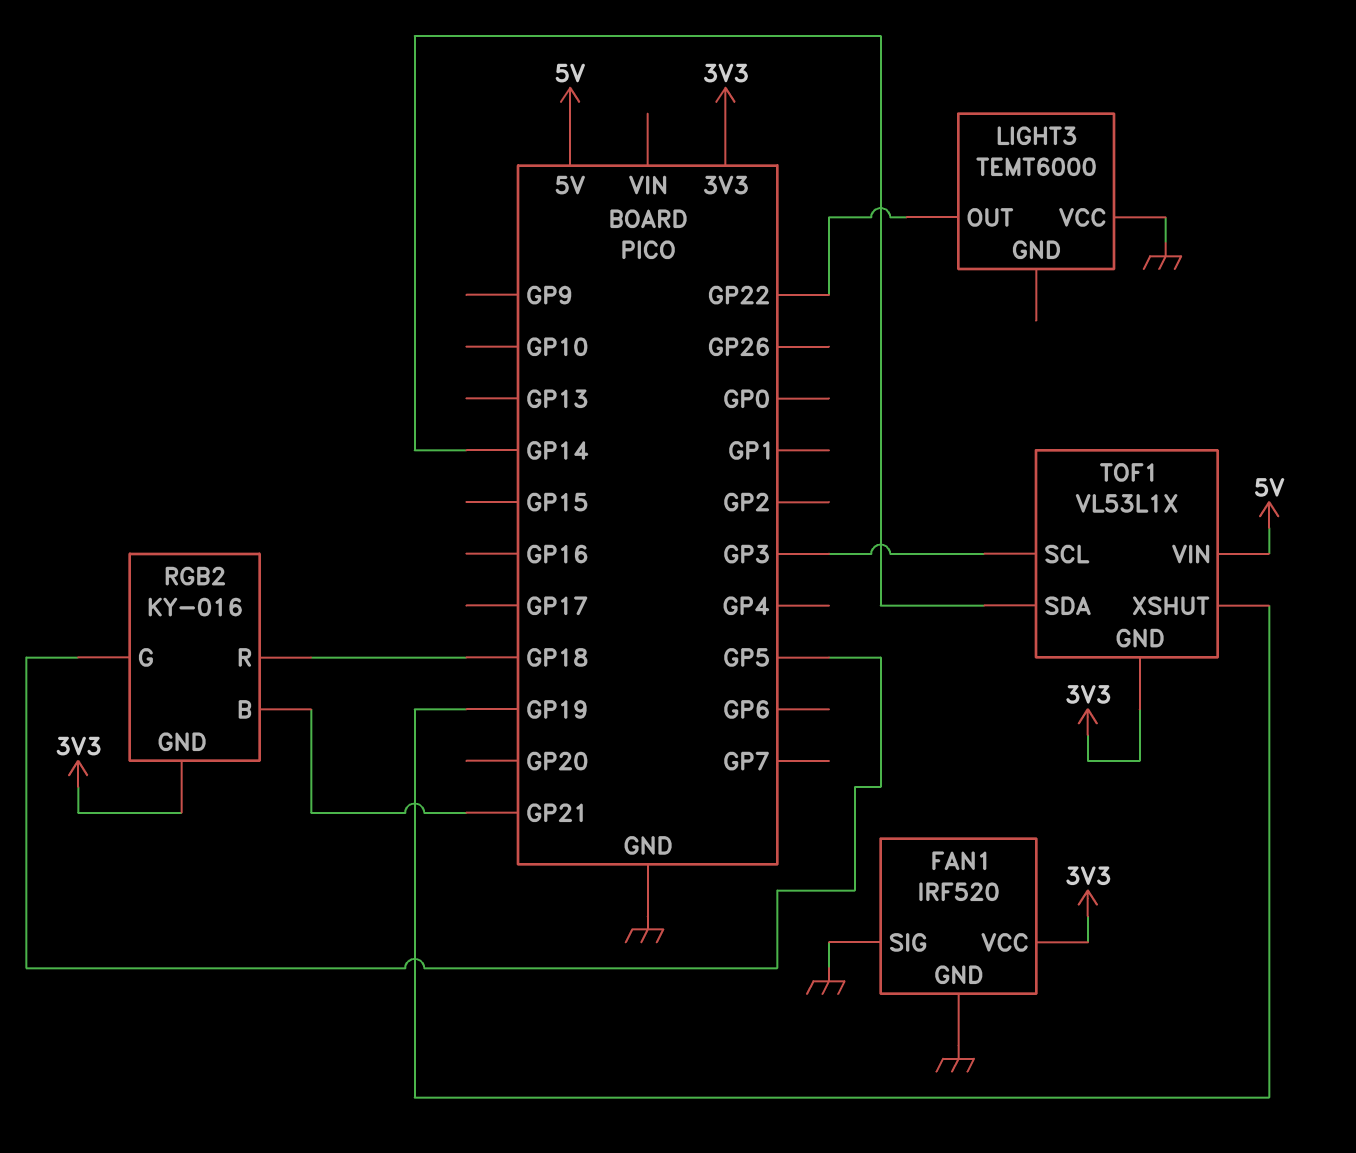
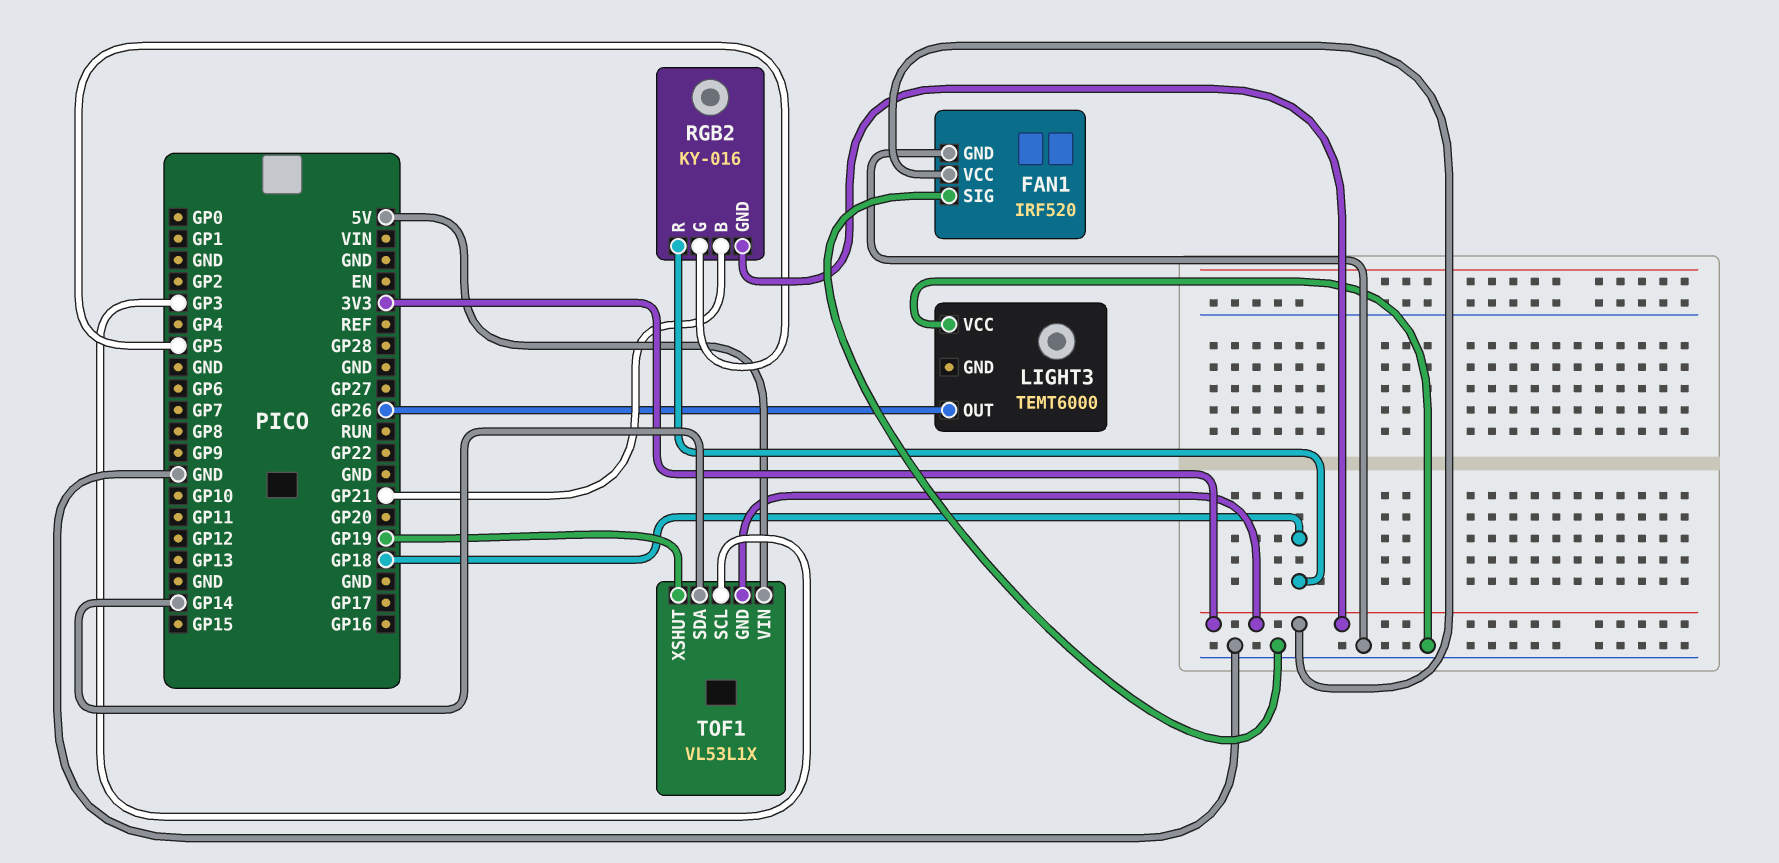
LIGHT3 pin OUT: GP22 -> GP26

